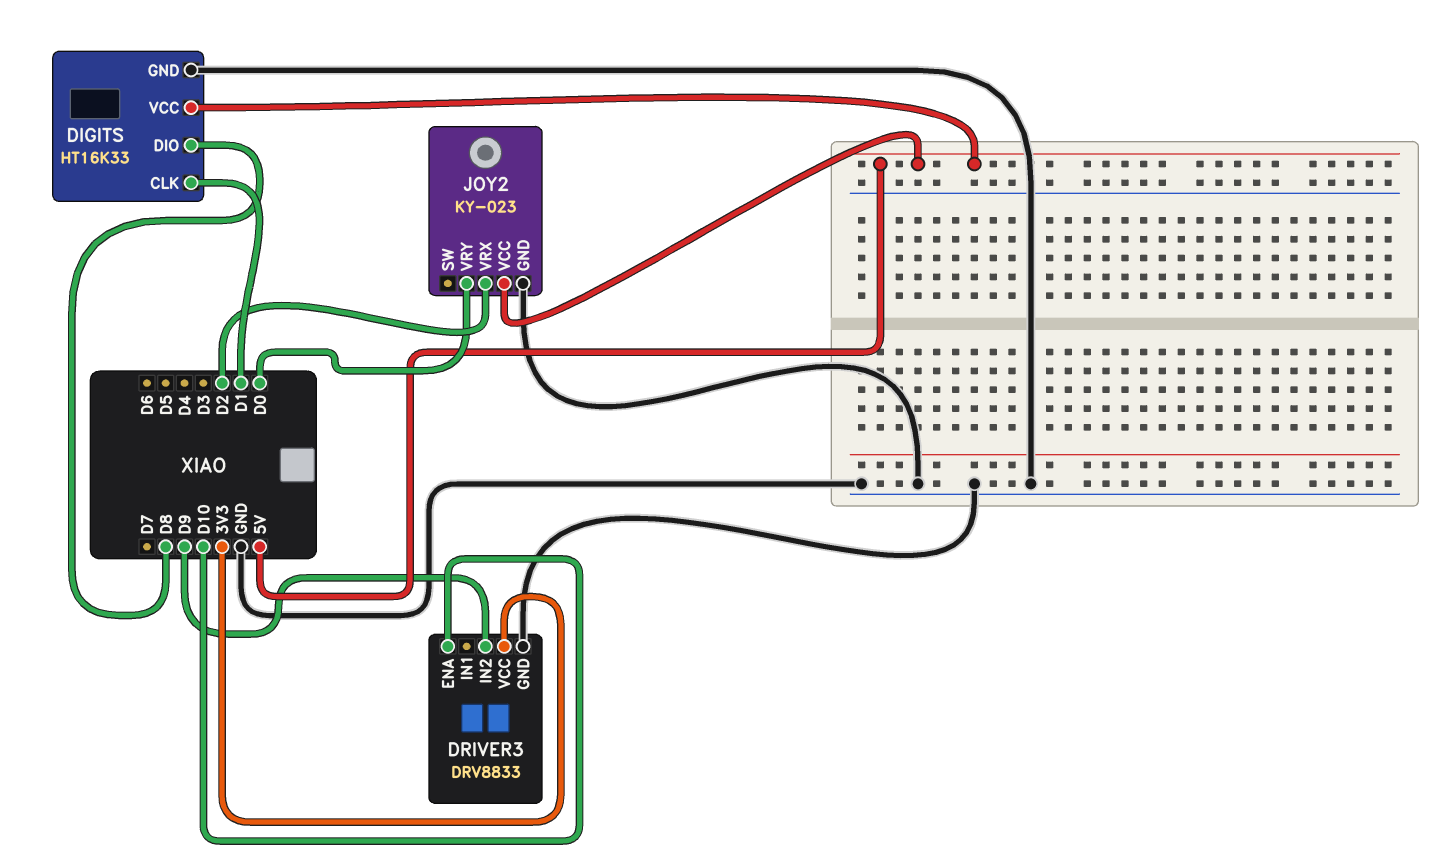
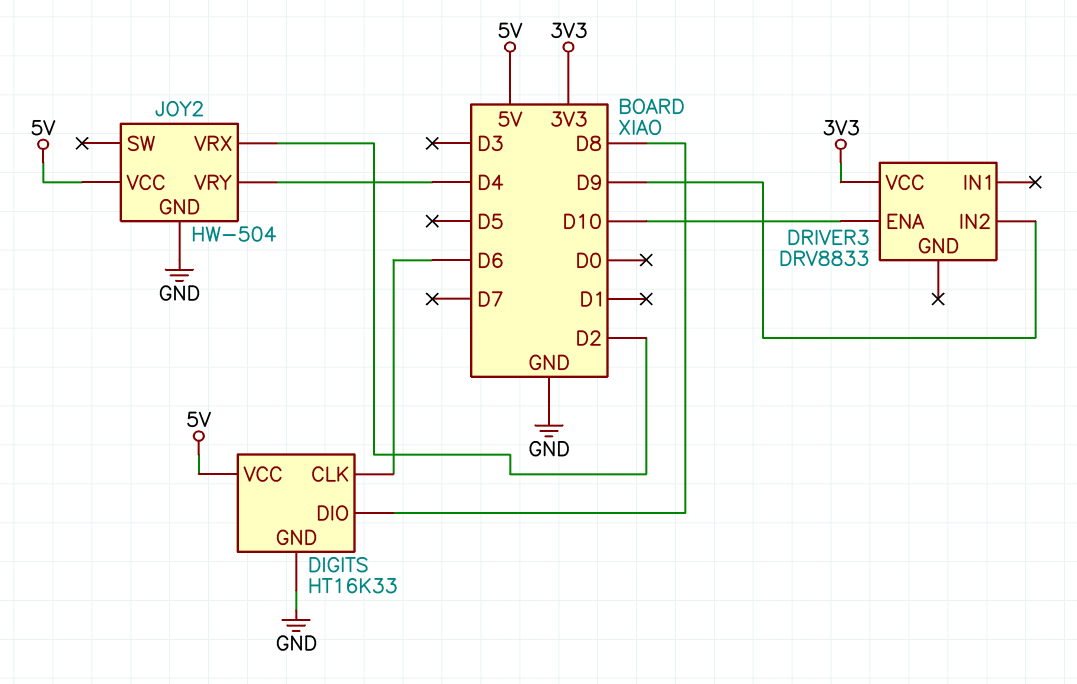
DIGITS pin CLK: D1 -> D6
DRIVER3 pin GND: GND -> none
JOY2: KY-023 -> HW-504
JOY2 pin VRY: D0 -> D4

